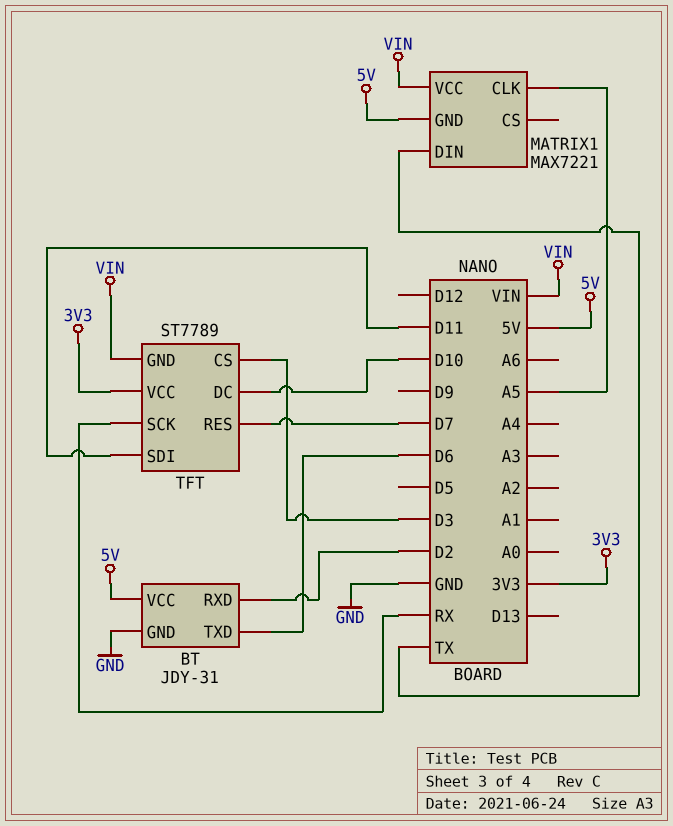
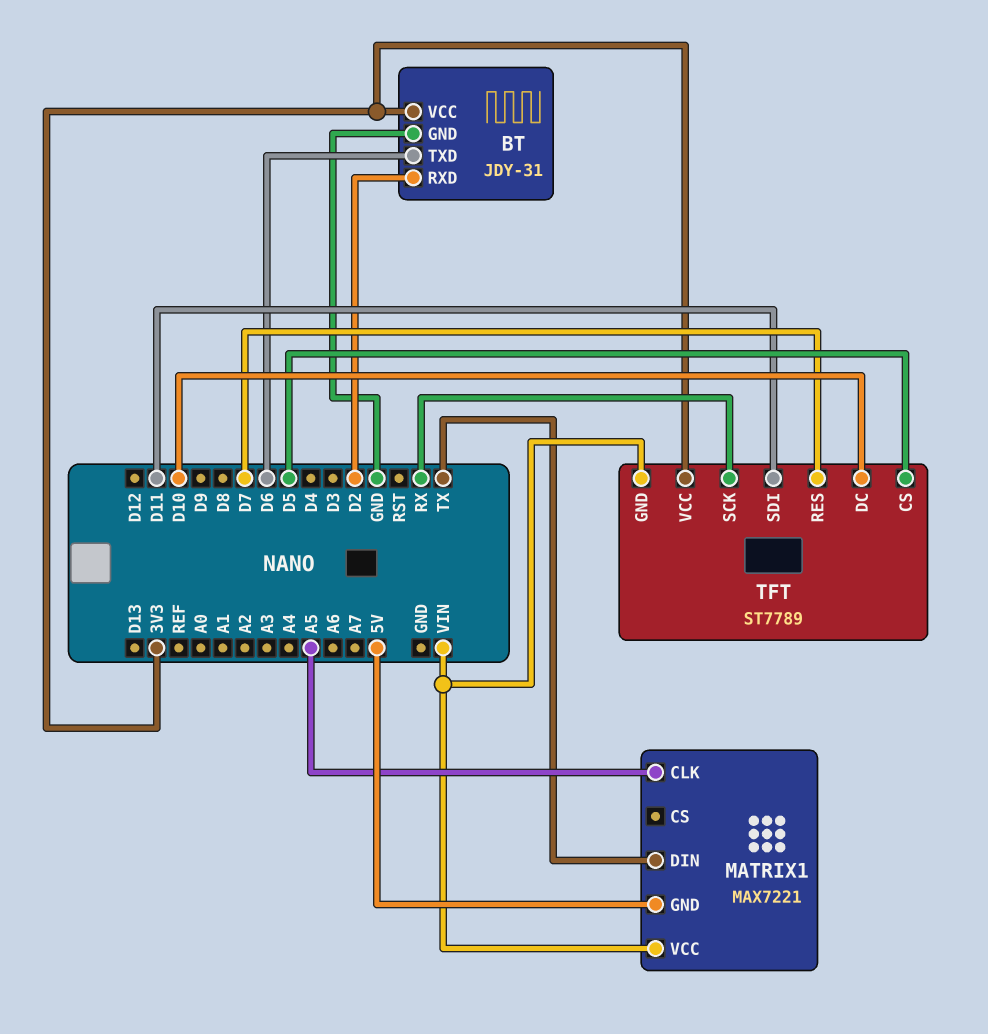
BT pin VCC: 5V -> 3V3
TFT pin CS: D3 -> D5

